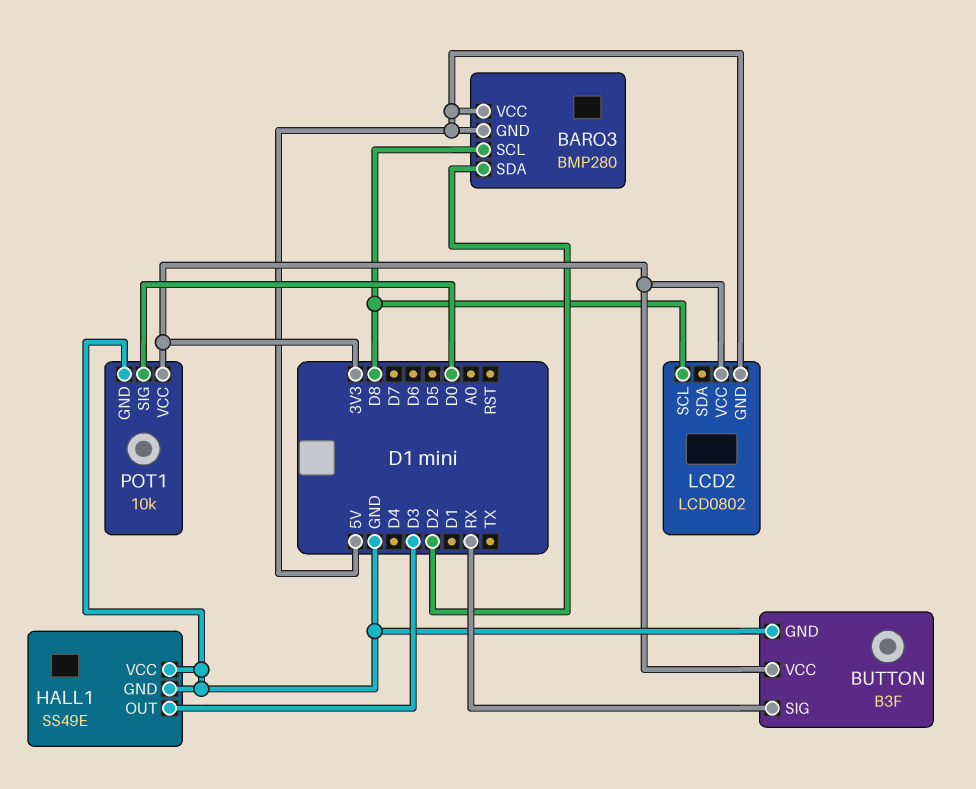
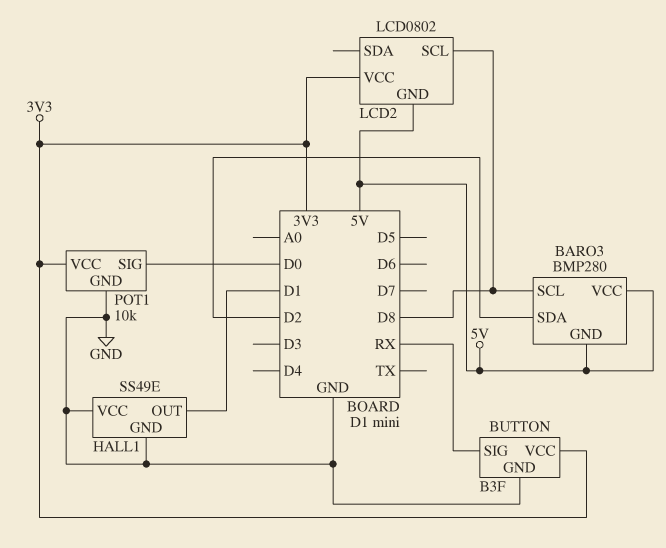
HALL1 pin OUT: D3 -> D1

